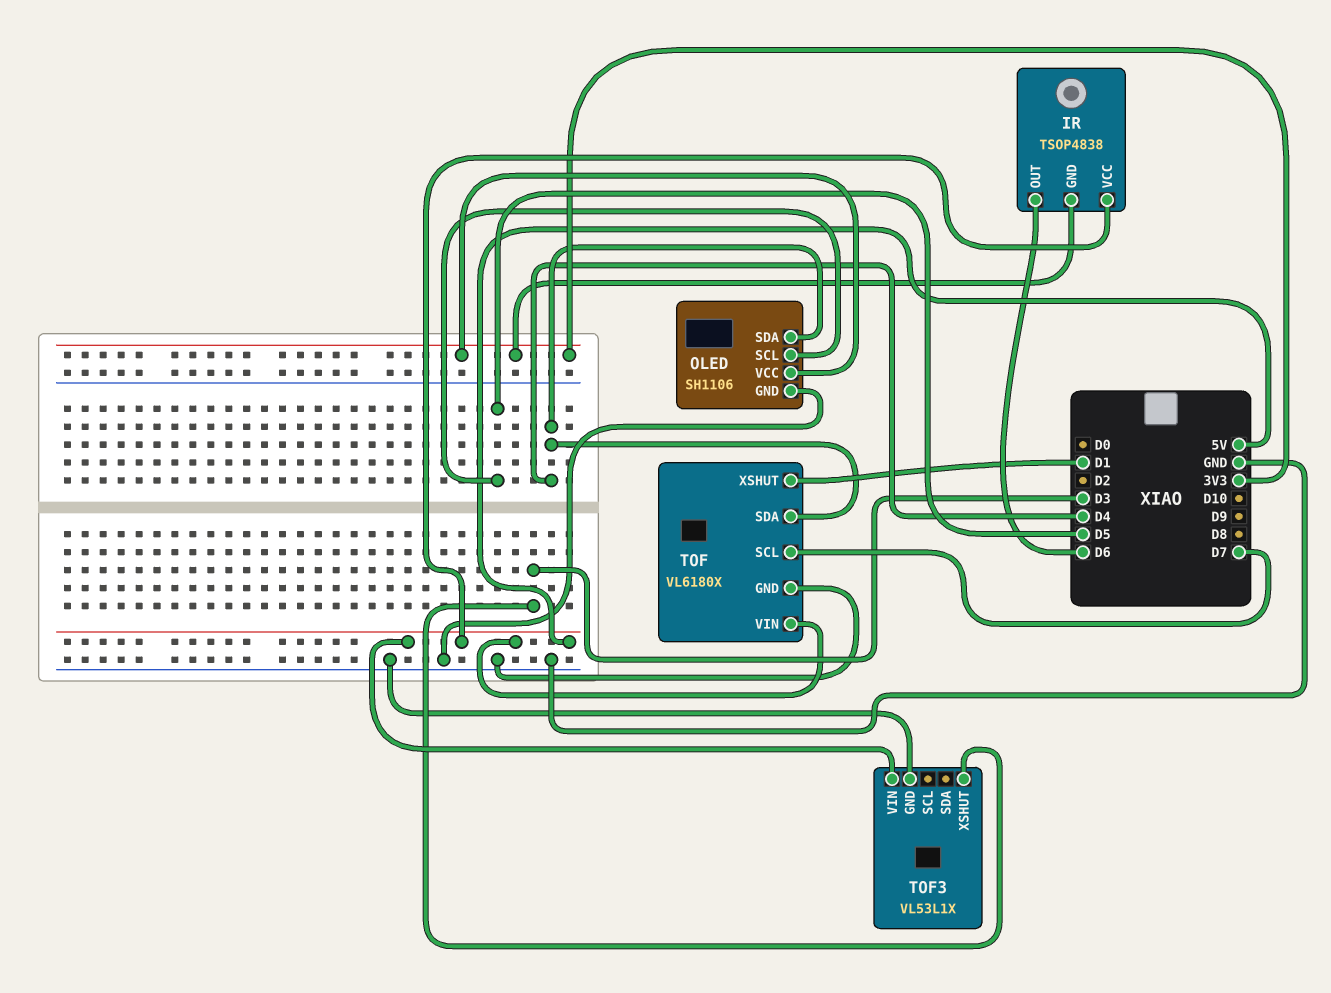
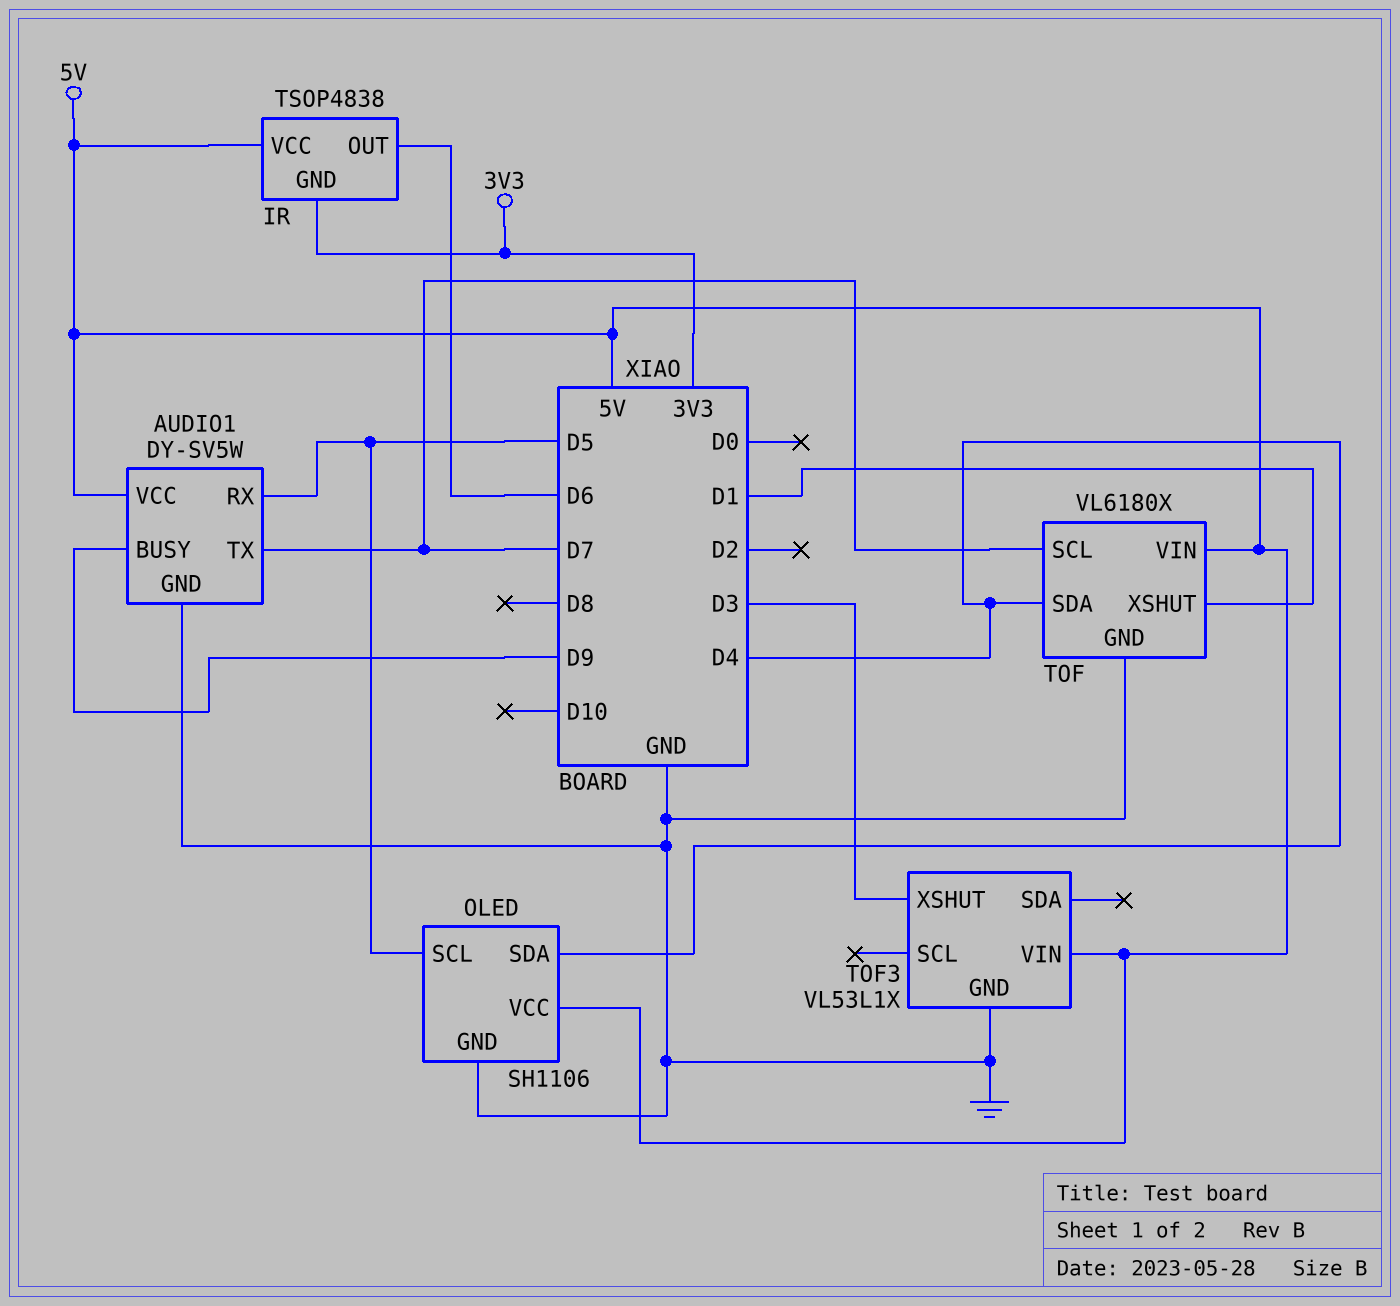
AUDIO1: none -> DY-SV5W
AUDIO1 pin BUSY: none -> D9
AUDIO1 pin GND: none -> GND
AUDIO1 pin RX: none -> D5
AUDIO1 pin TX: none -> D7
AUDIO1 pin VCC: none -> 5V
OLED pin VCC: 3V3 -> 5V

